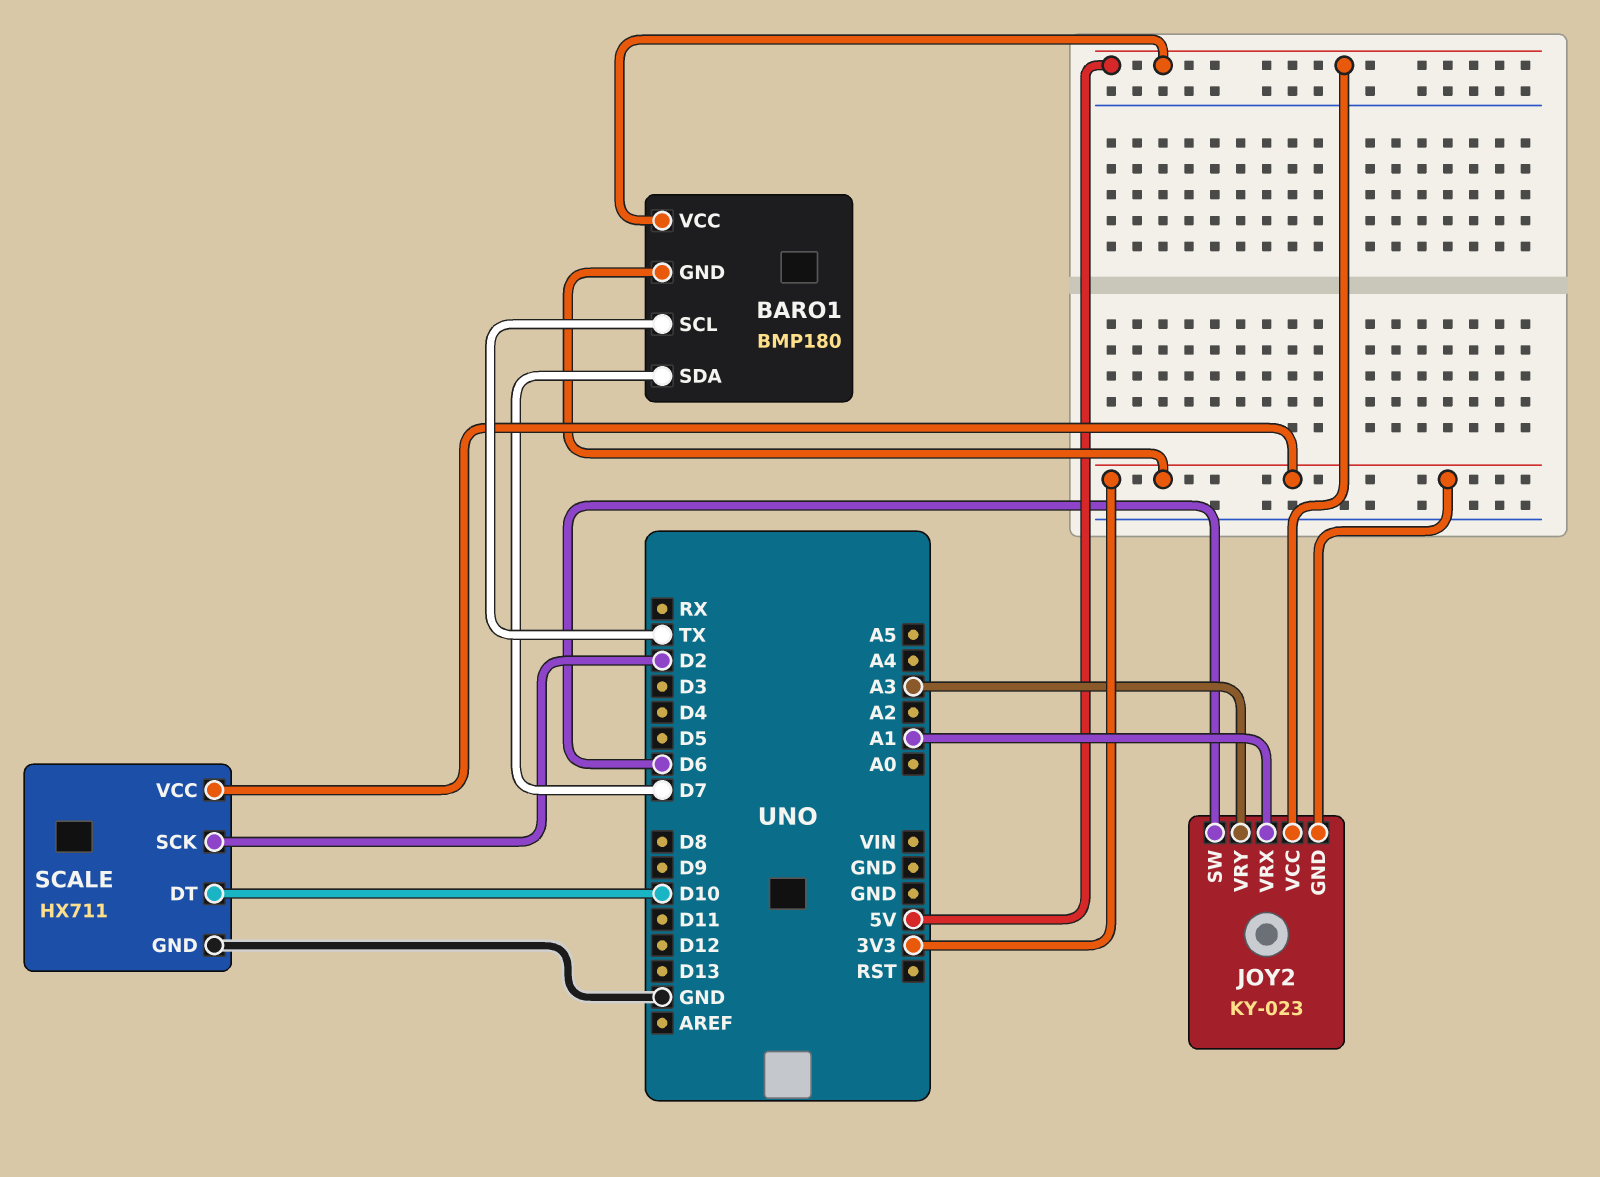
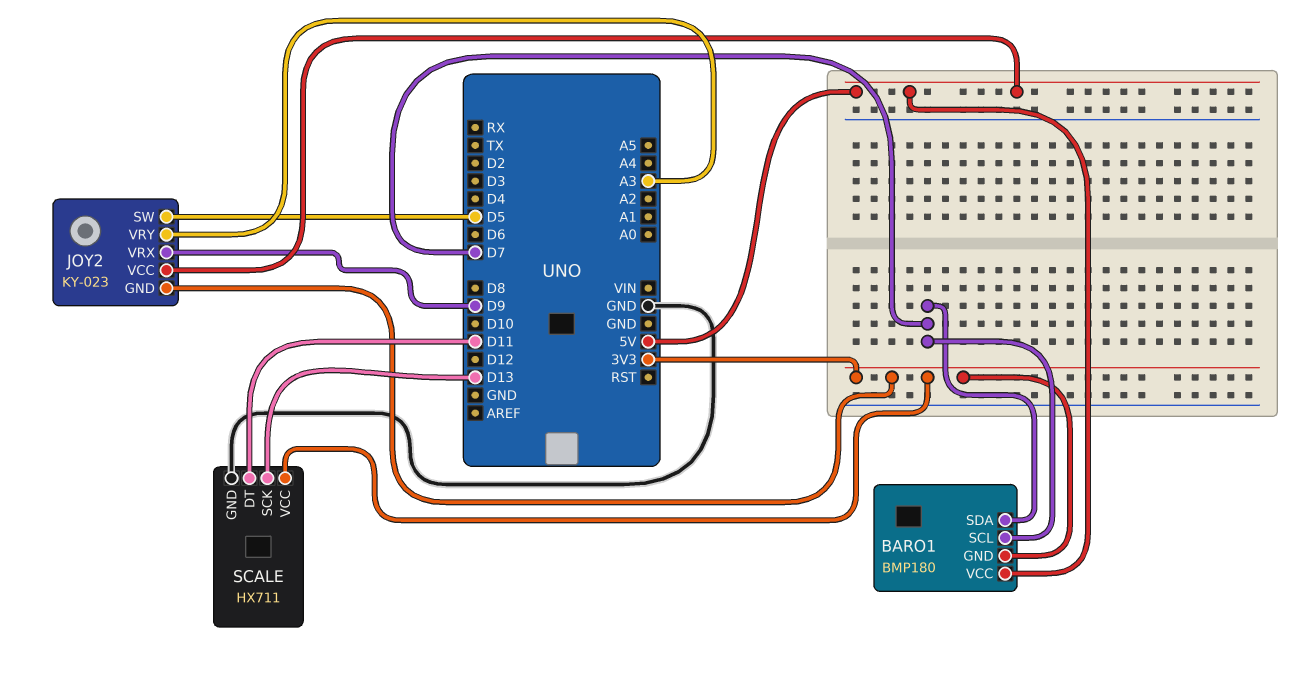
BARO1 pin SCL: TX -> D7
JOY2 pin SW: D6 -> D5
JOY2 pin VRX: A1 -> D9
SCALE pin DT: D10 -> D11
SCALE pin SCK: D2 -> D13

